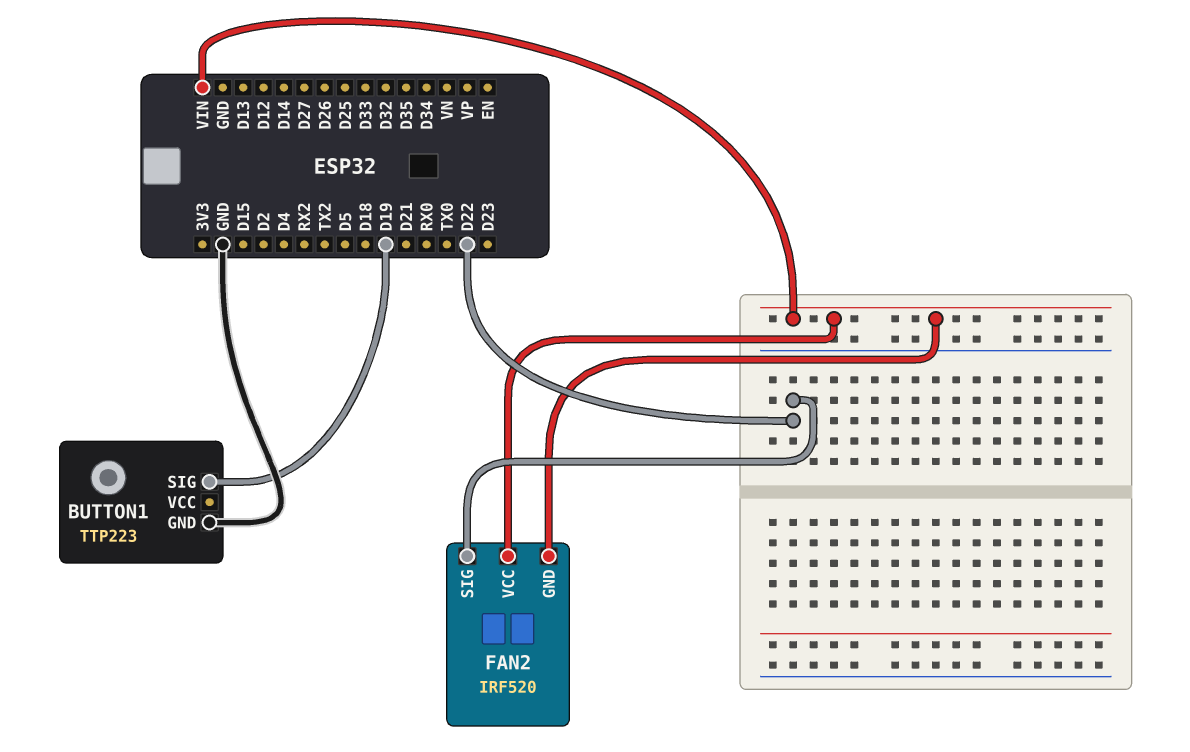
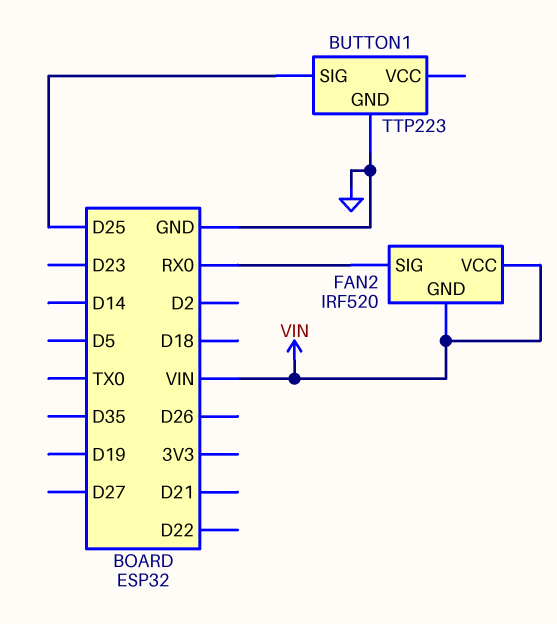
BUTTON1 pin SIG: D19 -> D25
FAN2 pin SIG: D22 -> RX0

